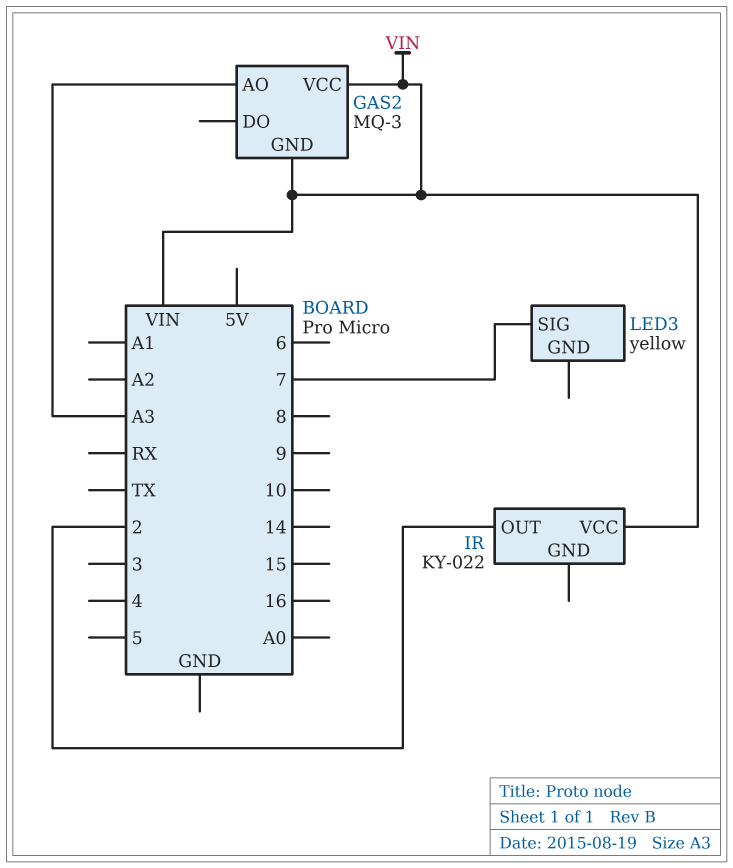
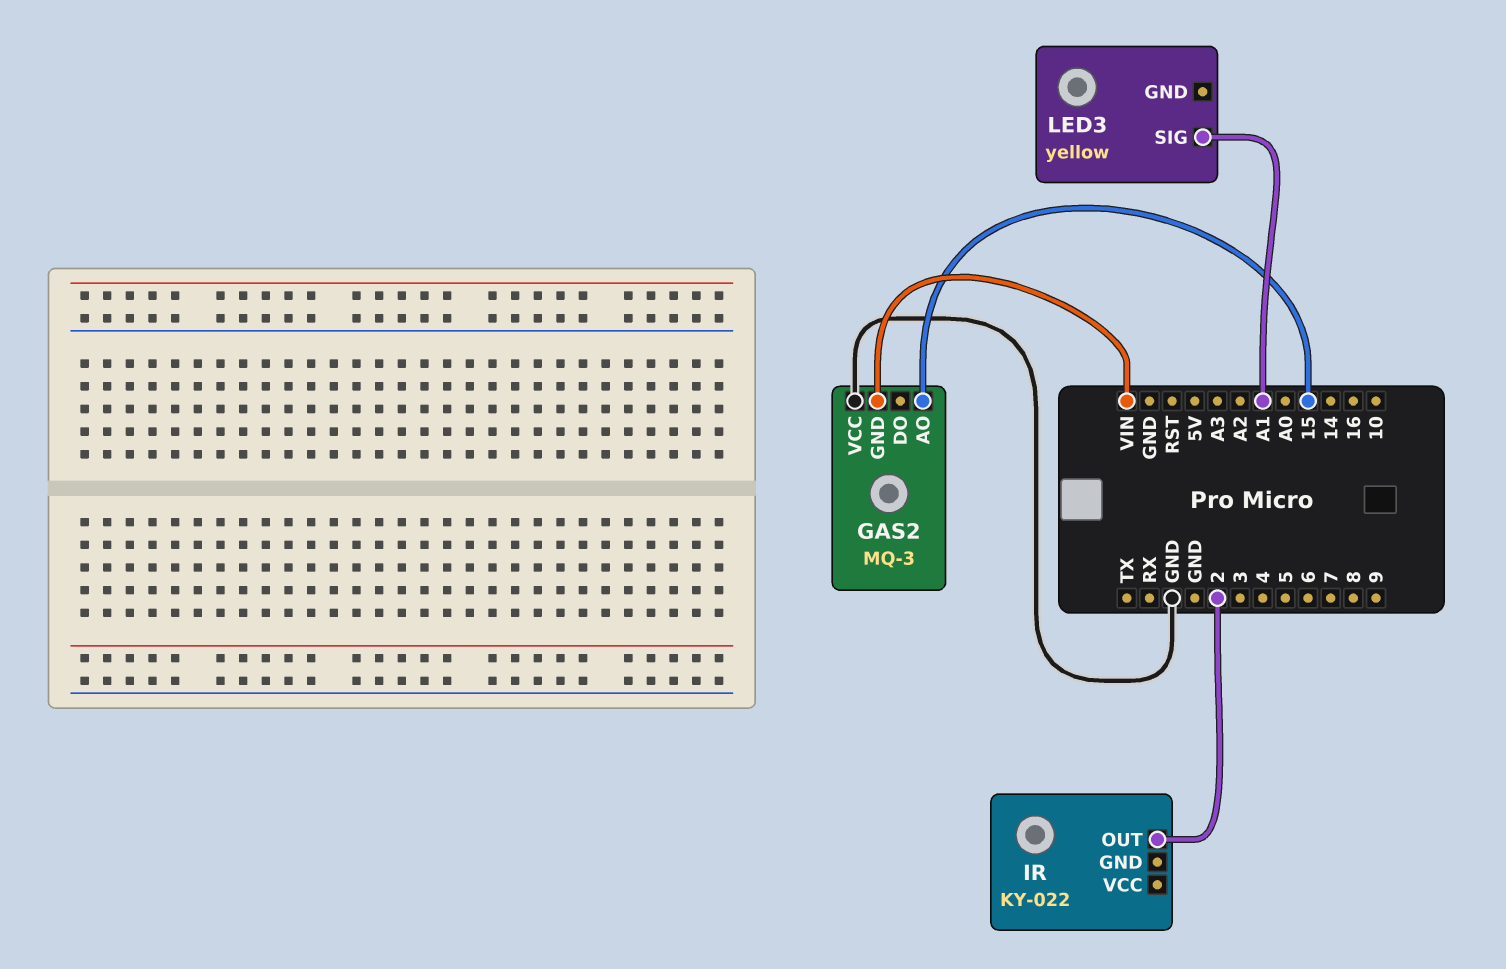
GAS2 pin AO: A3 -> 15
GAS2 pin VCC: VIN -> GND
IR pin VCC: VIN -> none
LED3 pin SIG: 7 -> A1

